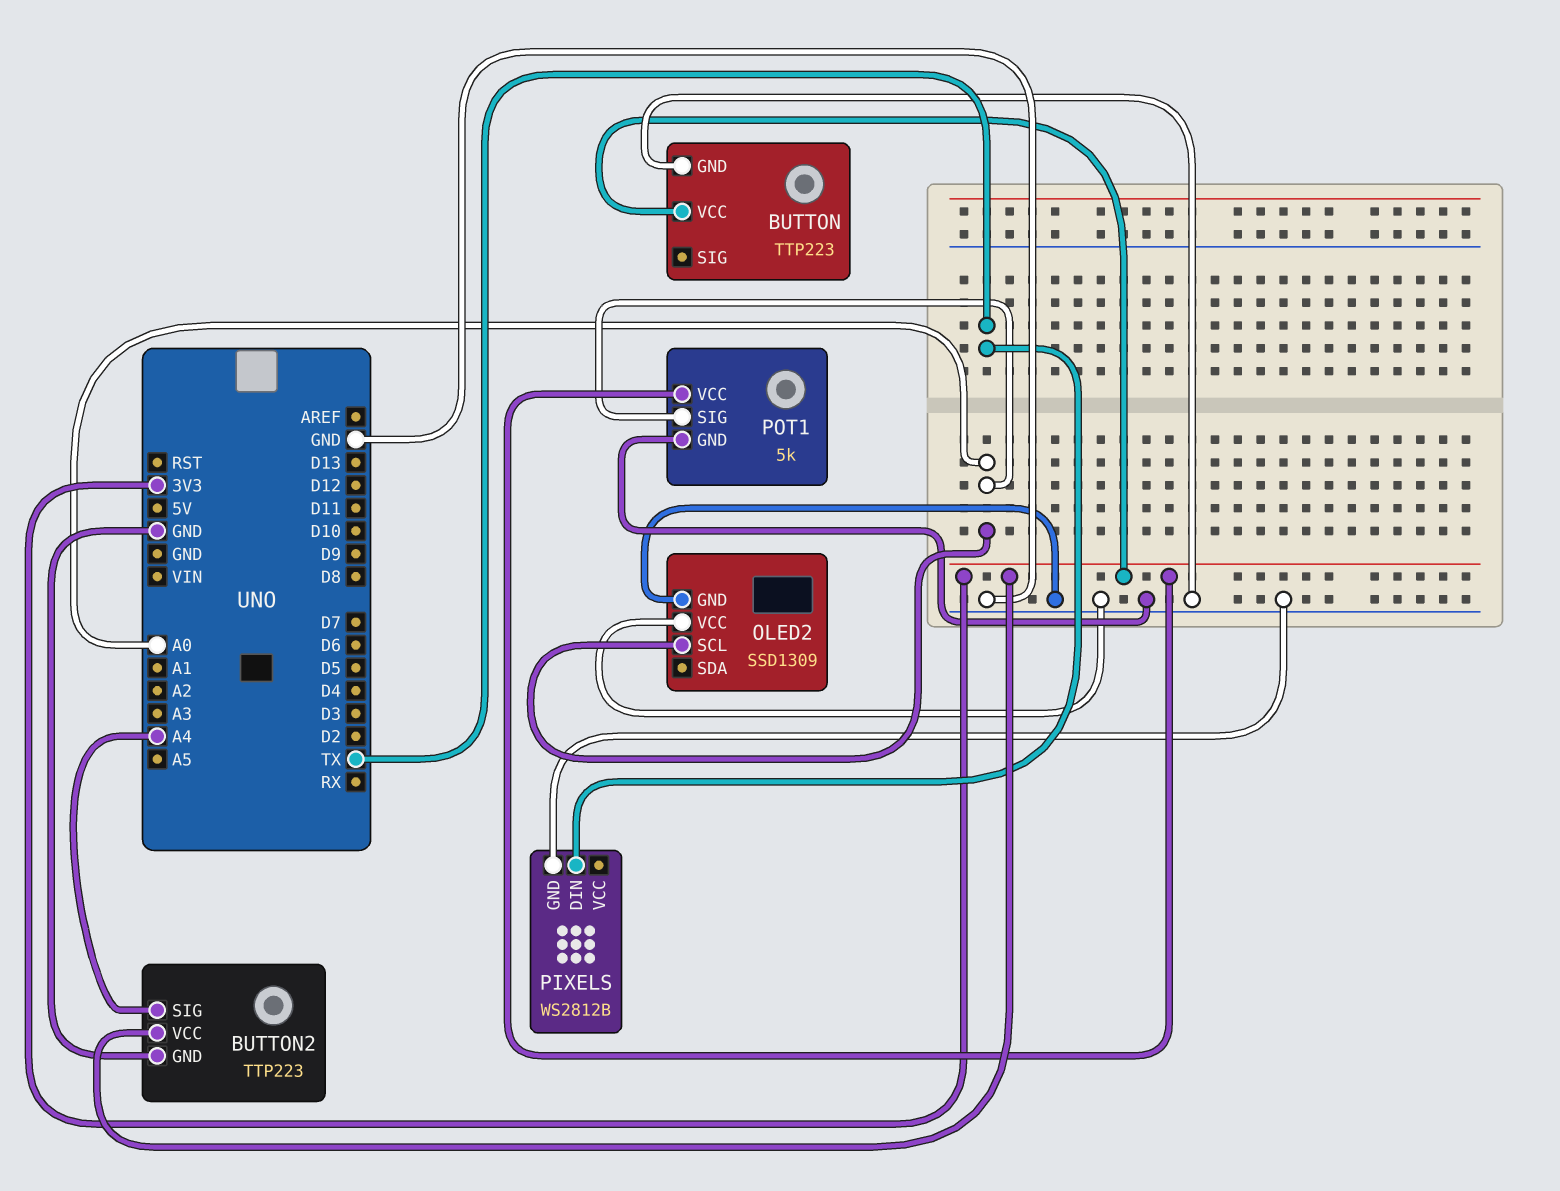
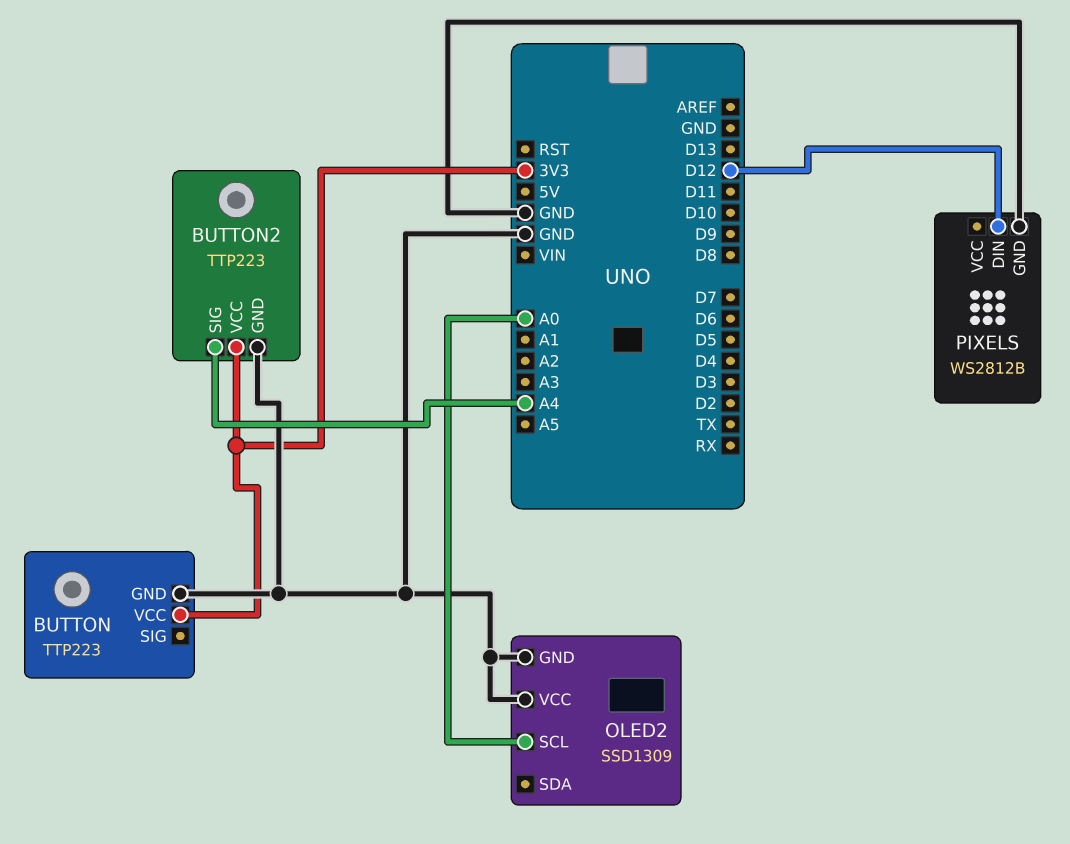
PIXELS pin DIN: TX -> D12
POT1: 5k -> none
POT1 pin GND: GND -> none
POT1 pin SIG: A0 -> none
POT1 pin VCC: 3V3 -> none

